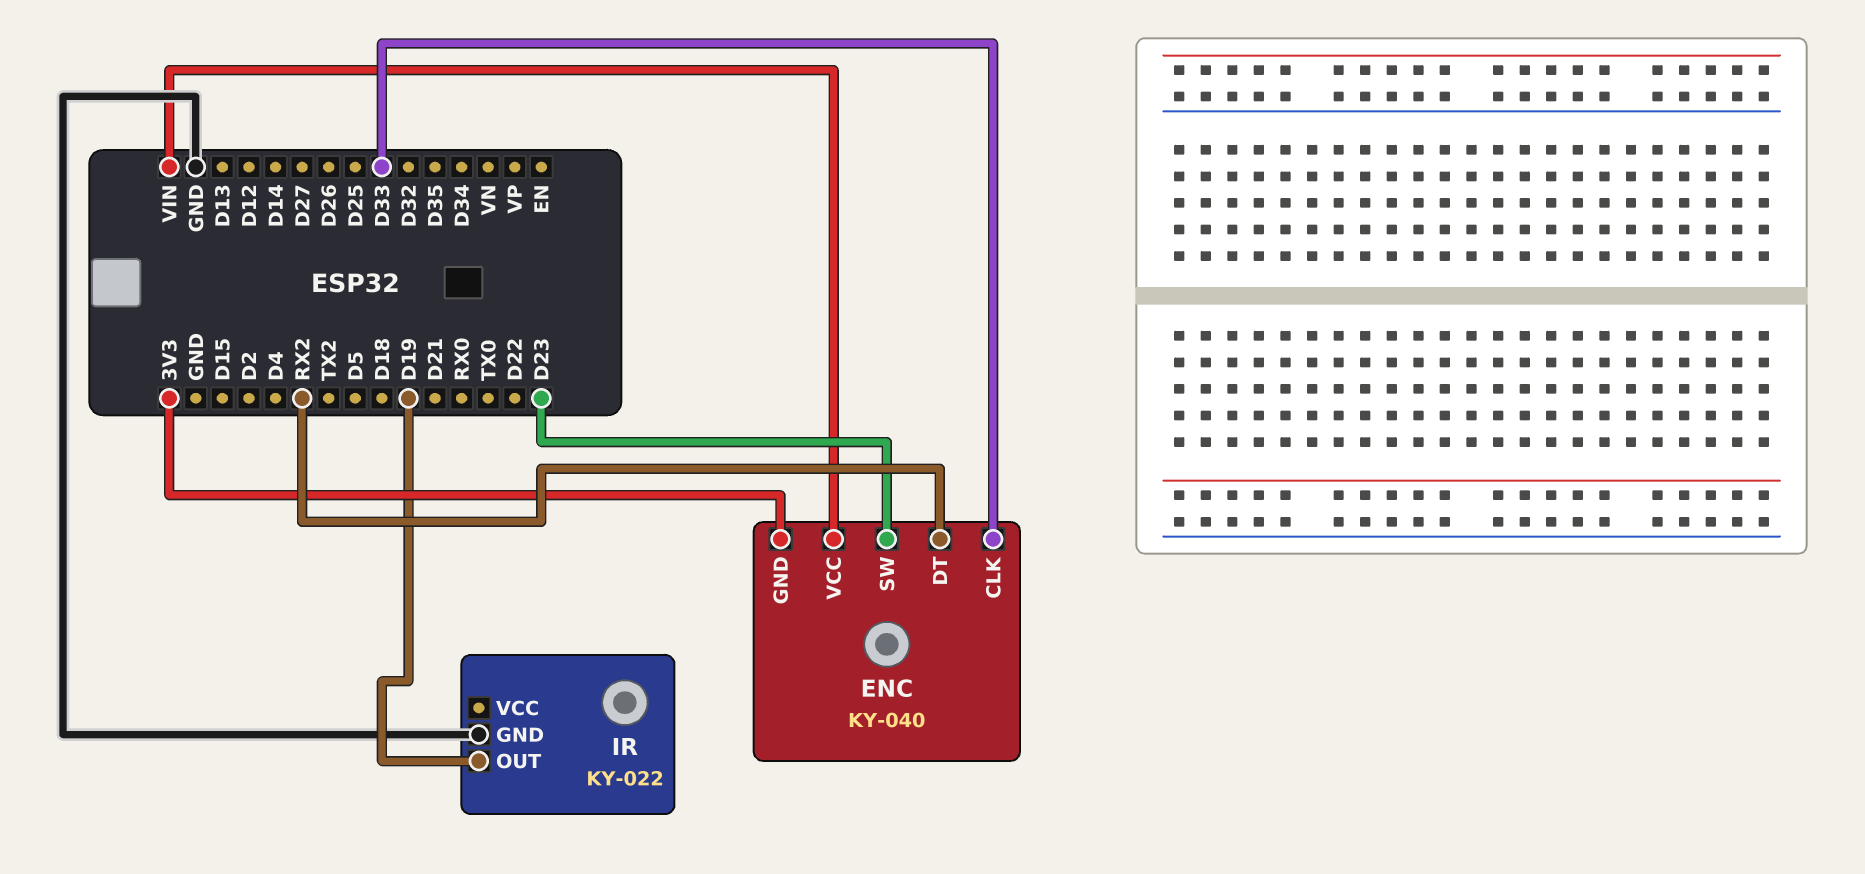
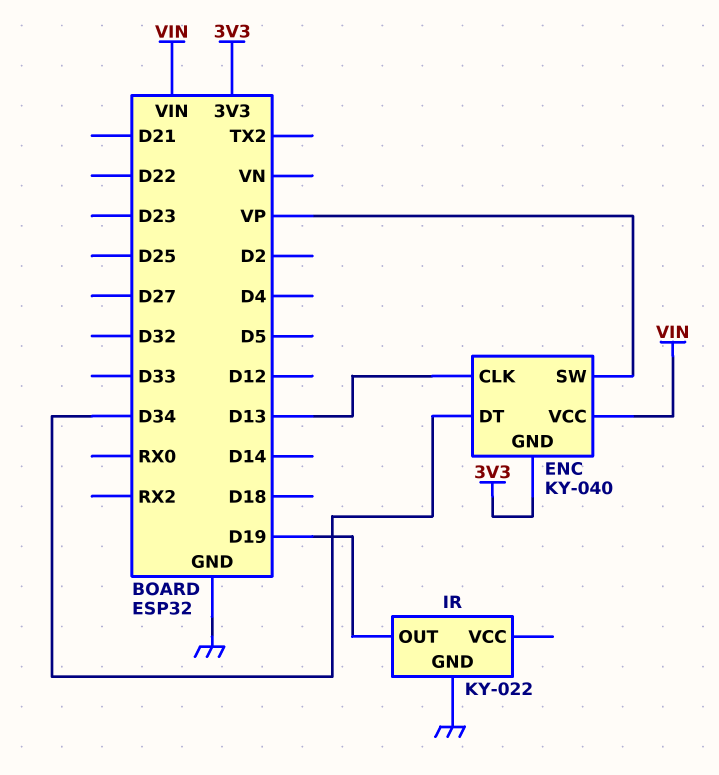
ENC pin CLK: D33 -> D13
ENC pin DT: RX2 -> D34
ENC pin SW: D23 -> VP

